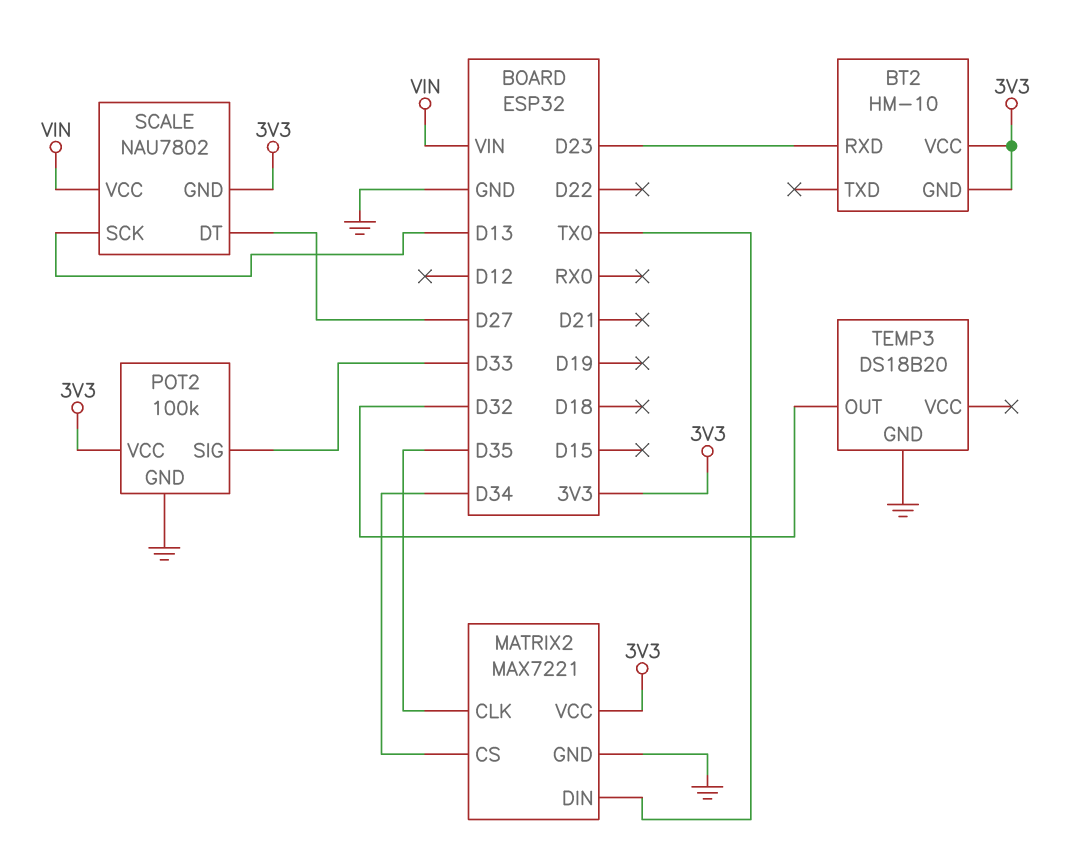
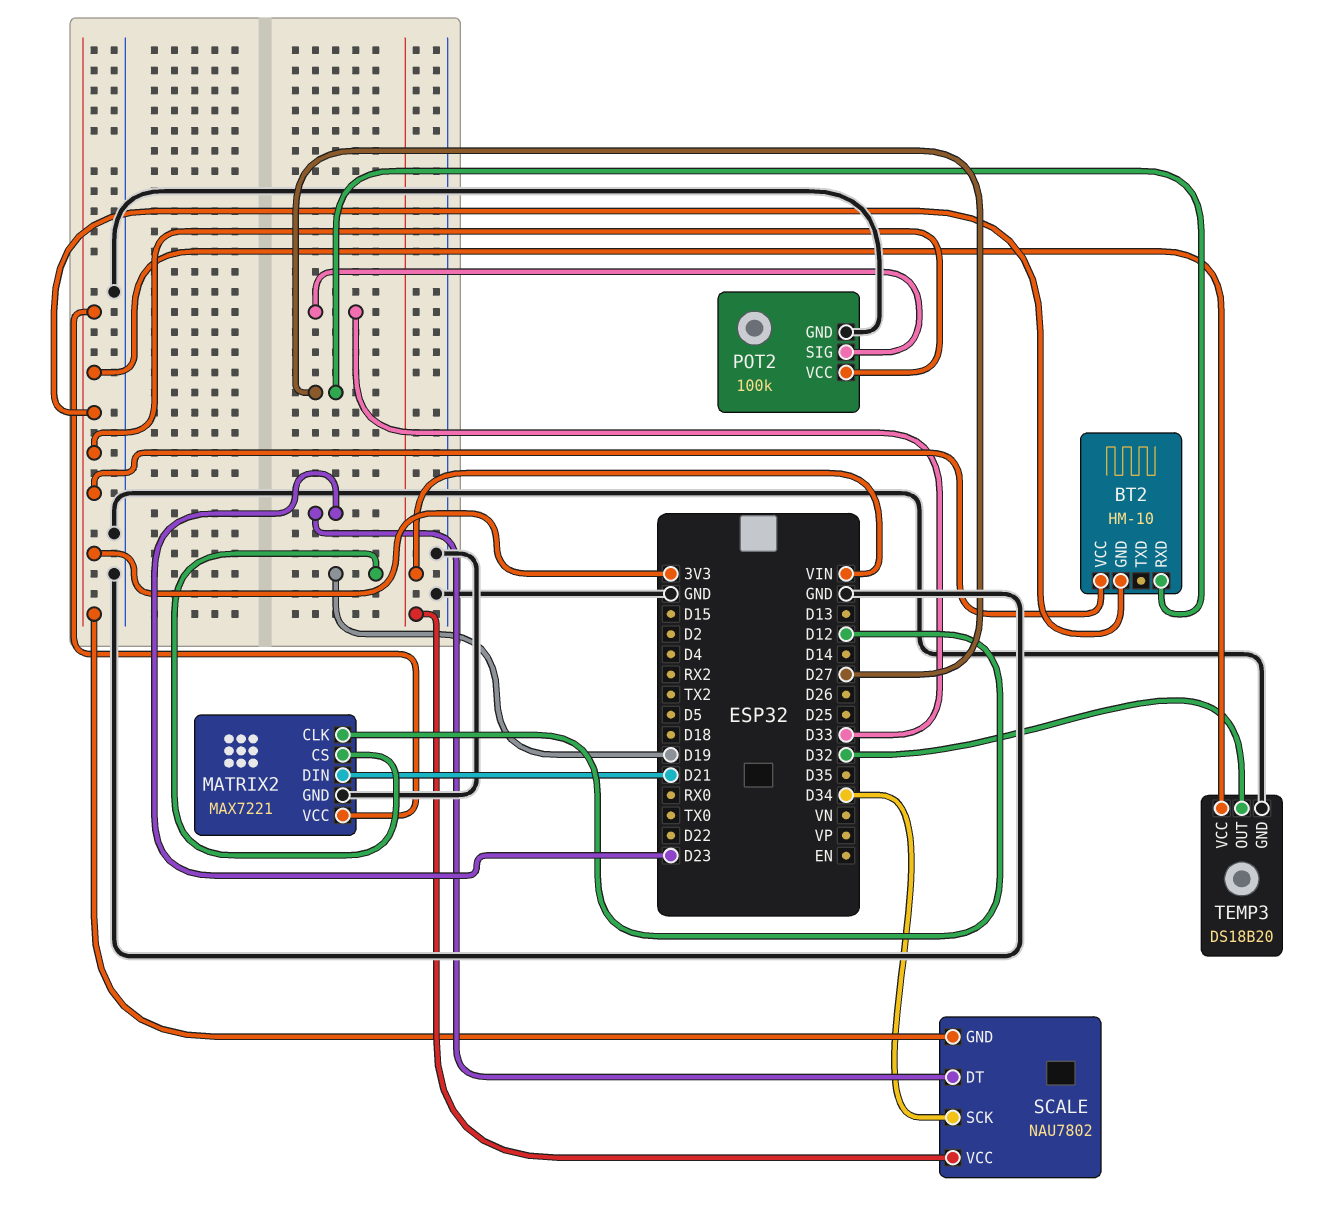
BT2 pin RXD: D23 -> D27
MATRIX2 pin CLK: D35 -> D12
MATRIX2 pin CS: D34 -> D19
MATRIX2 pin DIN: TX0 -> D21
SCALE pin DT: D27 -> D23
SCALE pin SCK: D13 -> D34
TEMP3 pin VCC: none -> 3V3

